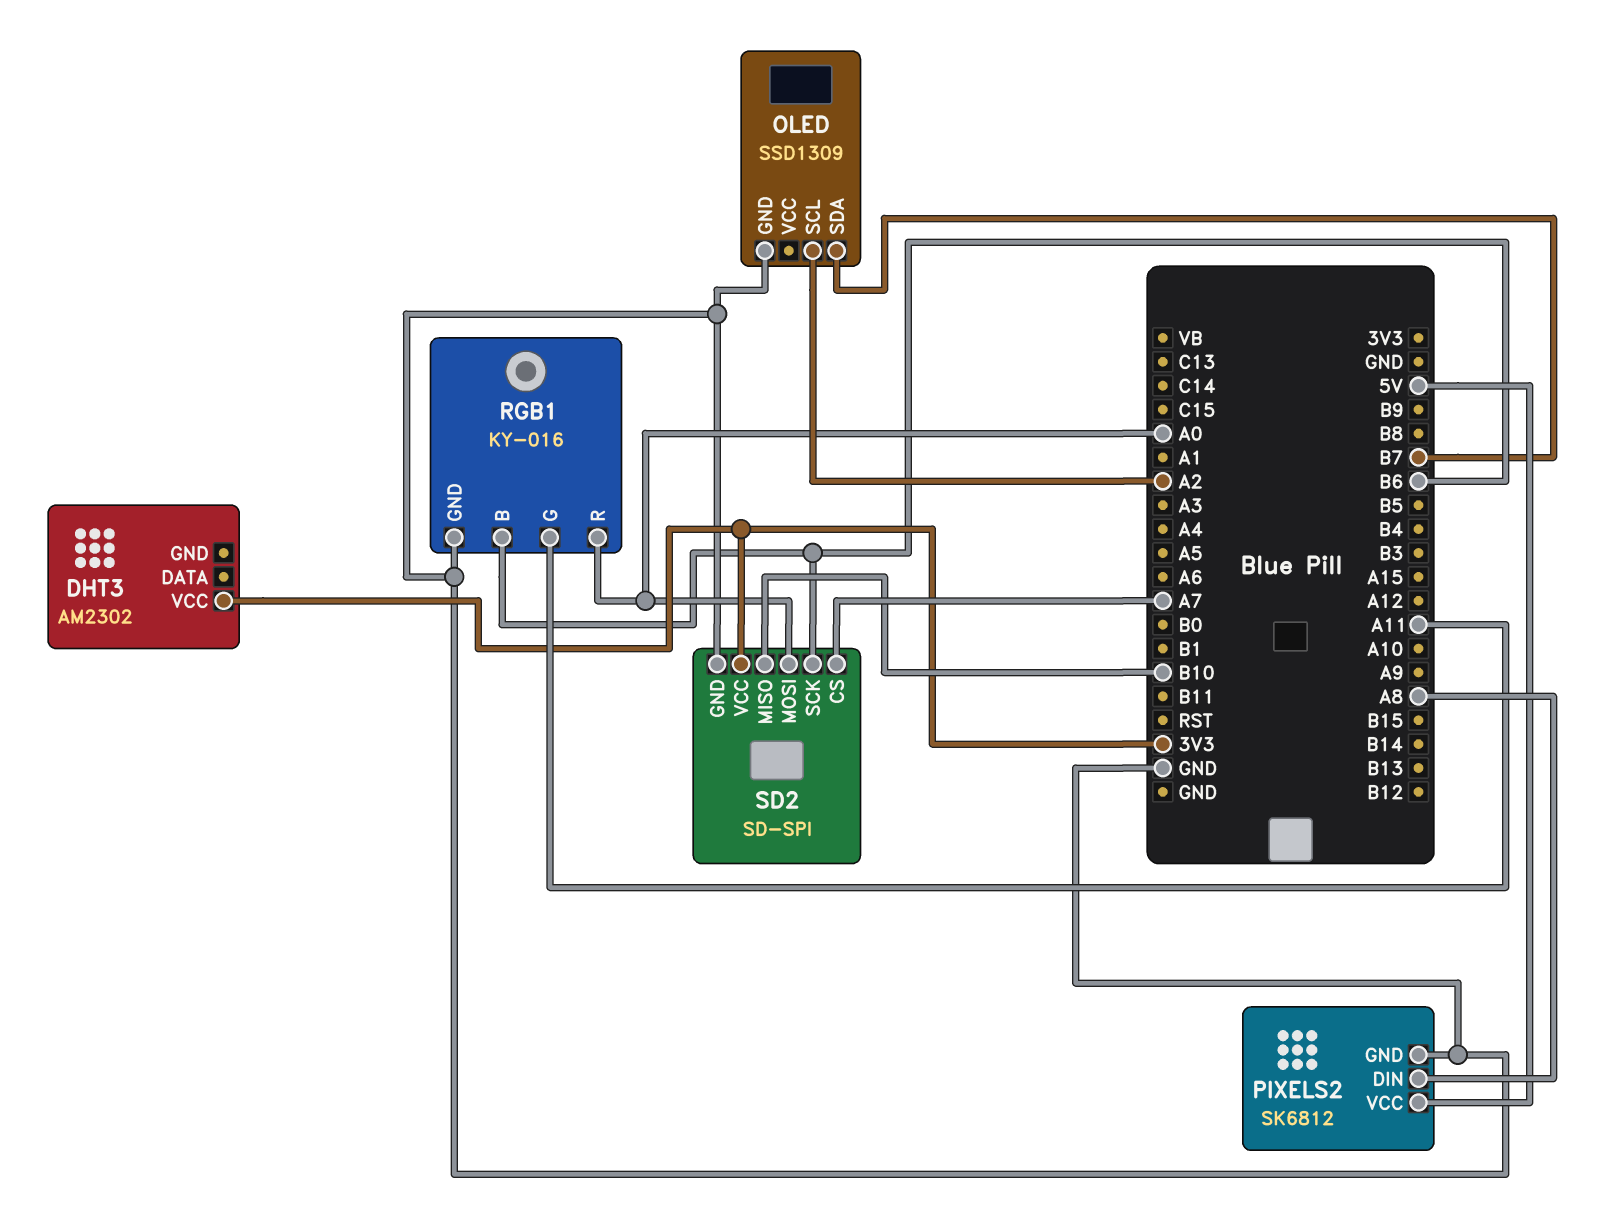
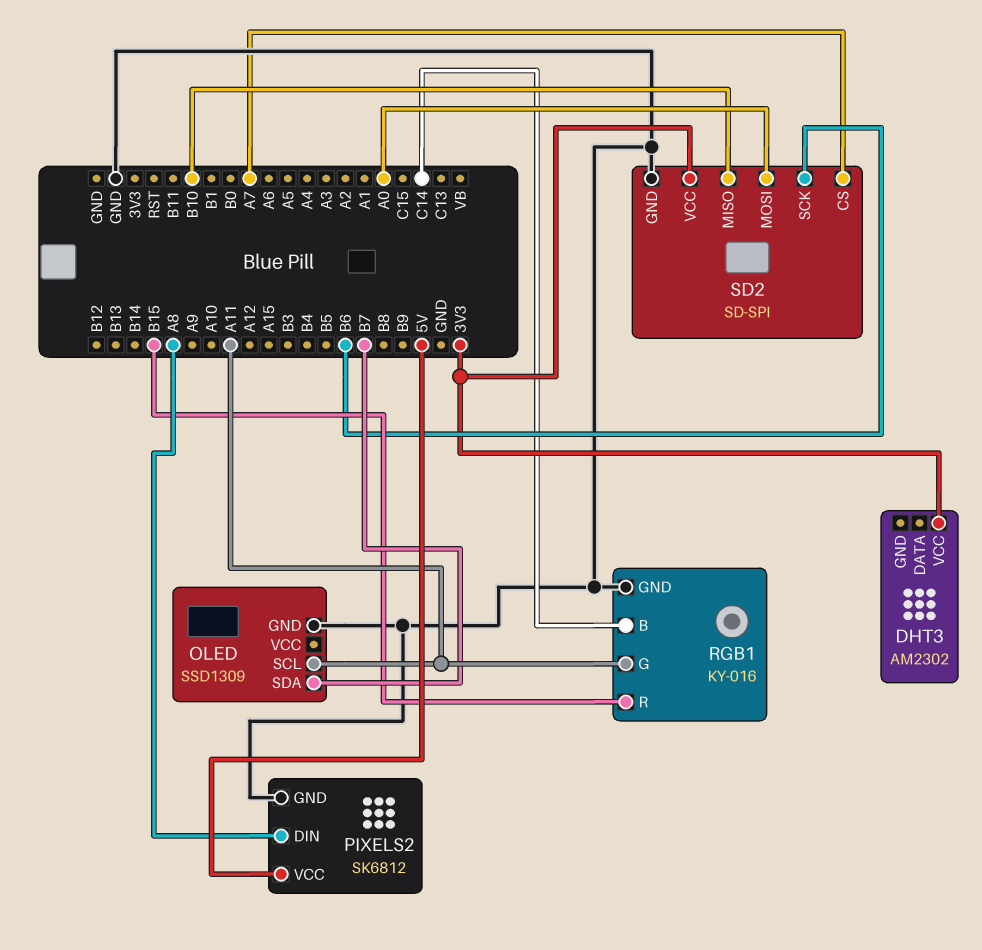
OLED pin SCL: A2 -> A11
RGB1 pin B: B6 -> C14
RGB1 pin R: A0 -> B15

